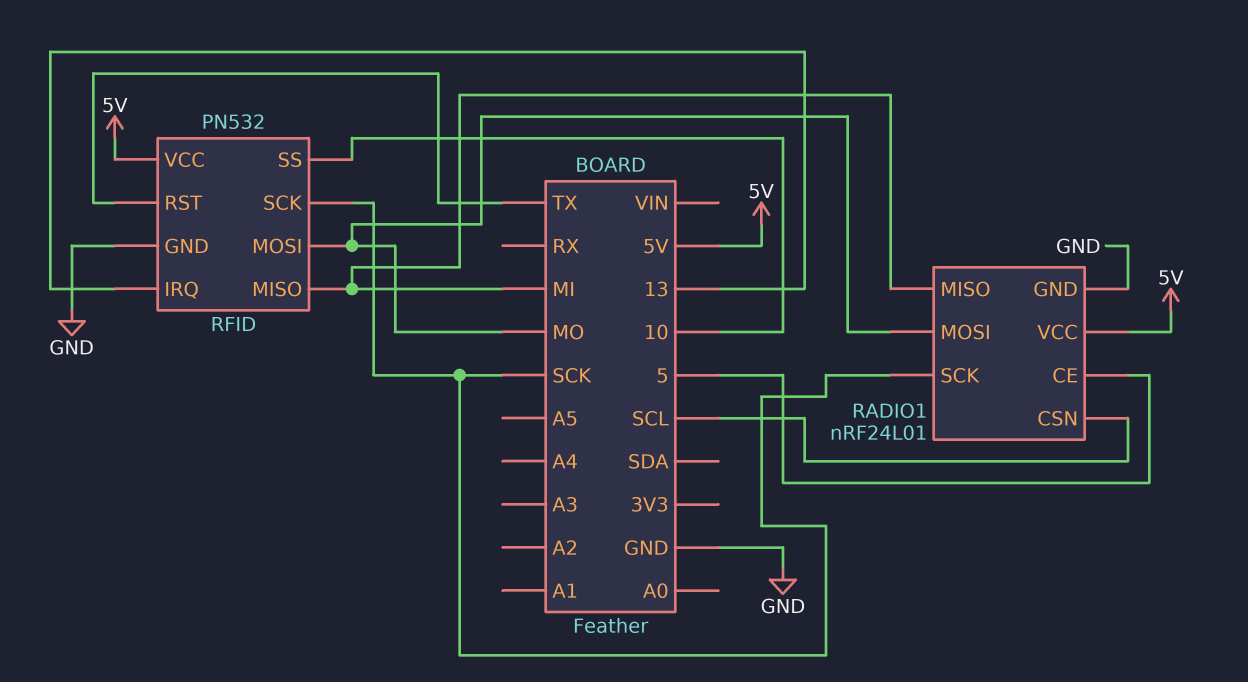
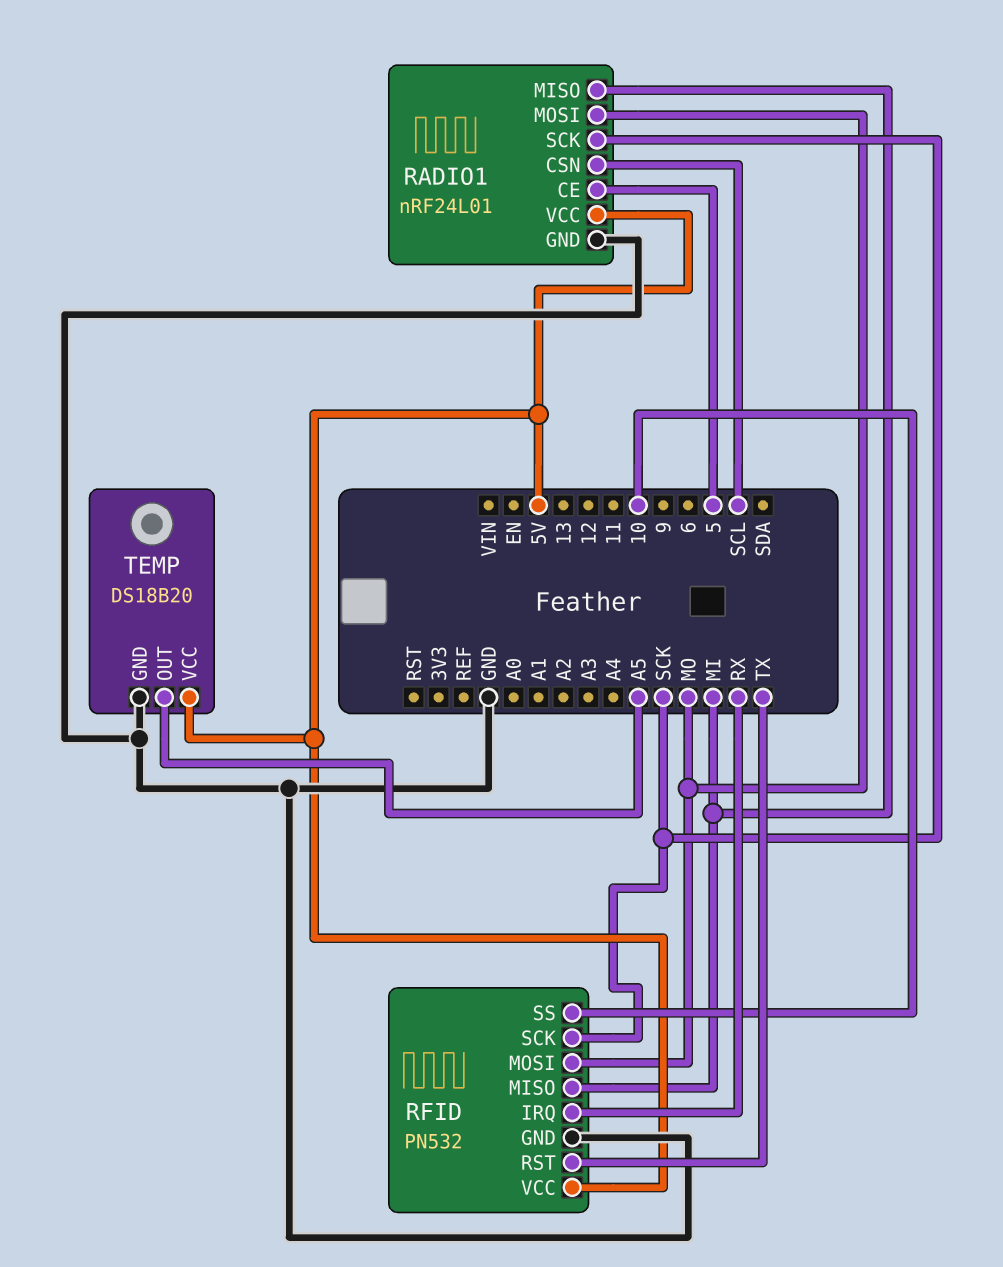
RFID pin IRQ: 13 -> RX
TEMP: none -> DS18B20
TEMP pin GND: none -> GND
TEMP pin OUT: none -> A5
TEMP pin VCC: none -> 5V

